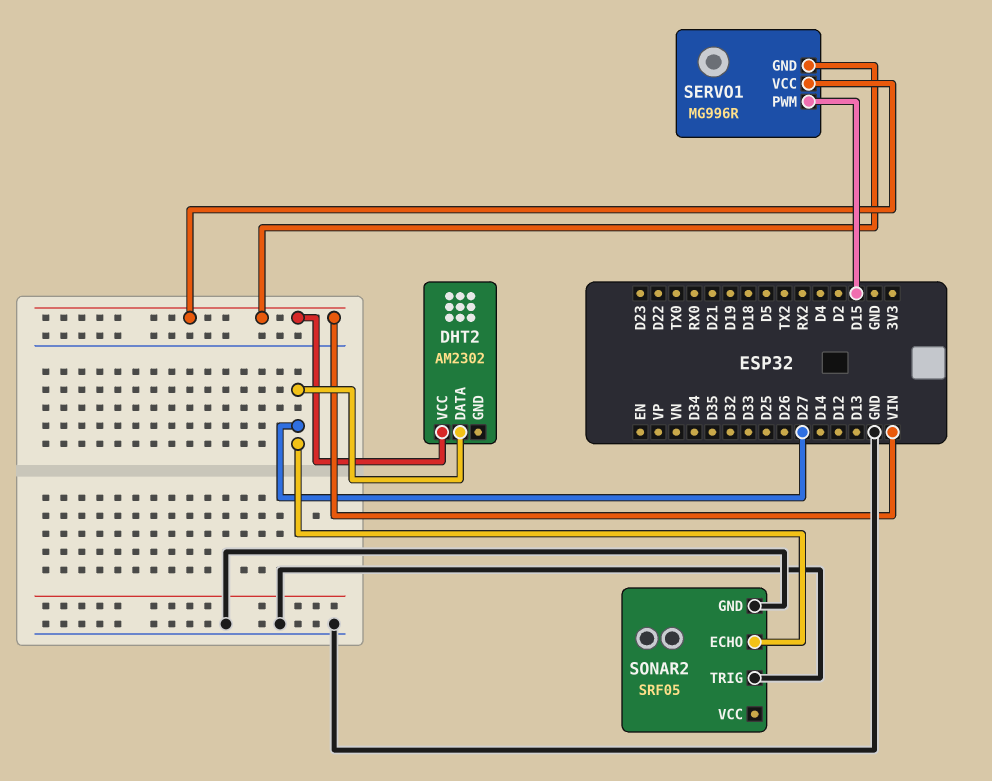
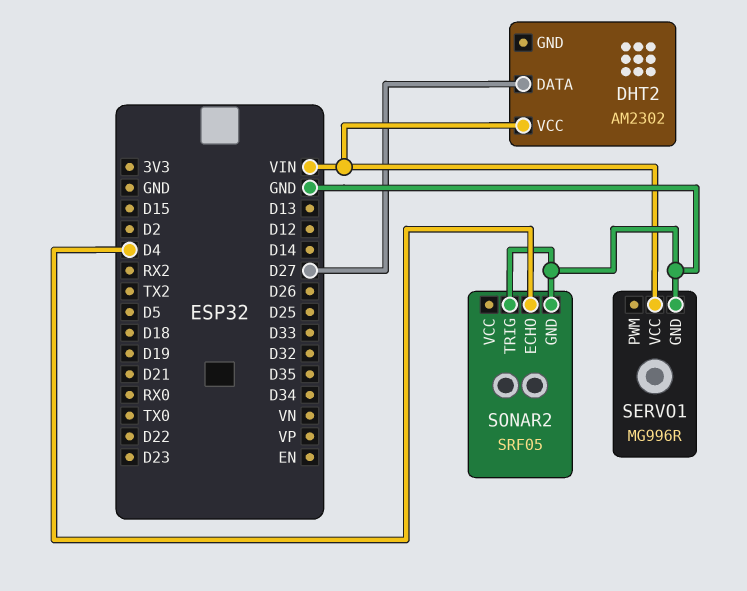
SERVO1 pin GND: VIN -> GND
SERVO1 pin PWM: D15 -> none
SONAR2 pin ECHO: D27 -> D4

